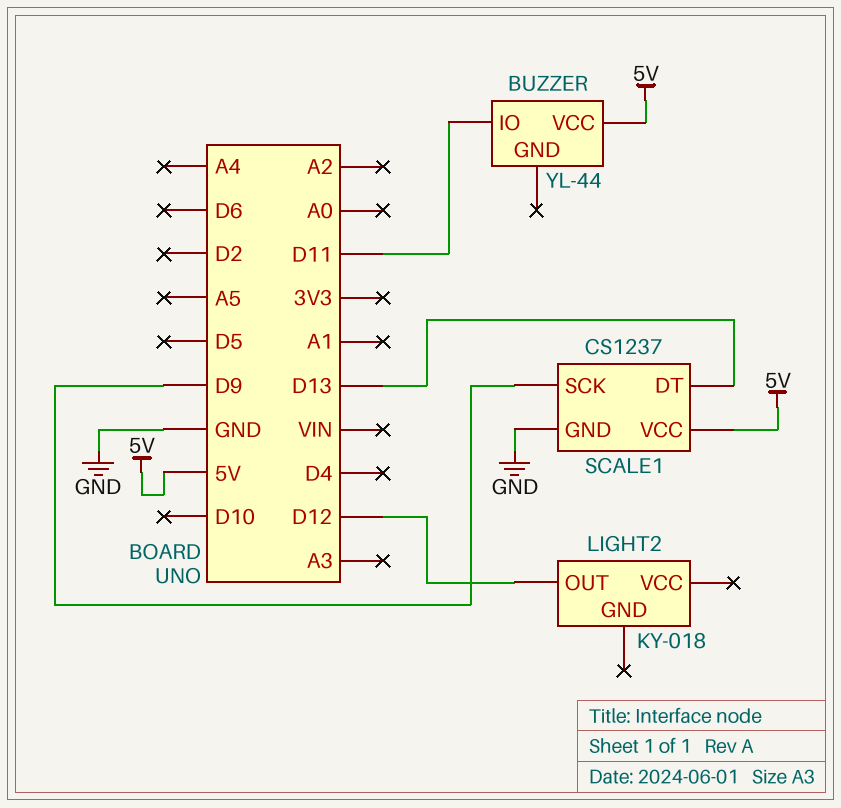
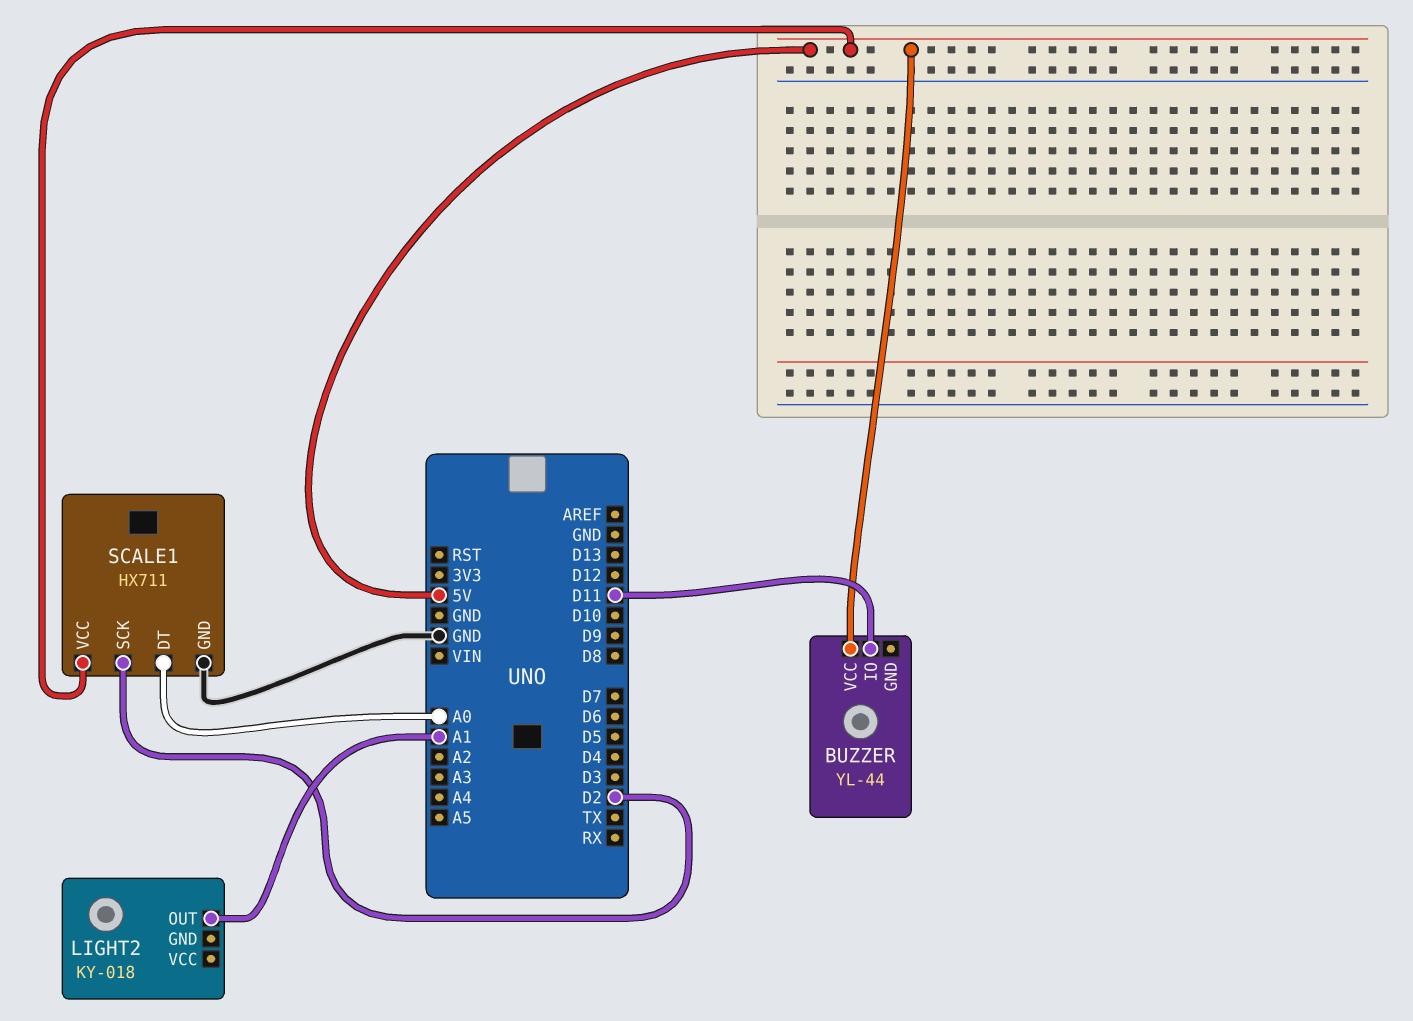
LIGHT2 pin OUT: D12 -> A1
SCALE1: CS1237 -> HX711
SCALE1 pin DT: D13 -> A0
SCALE1 pin SCK: D9 -> D2

